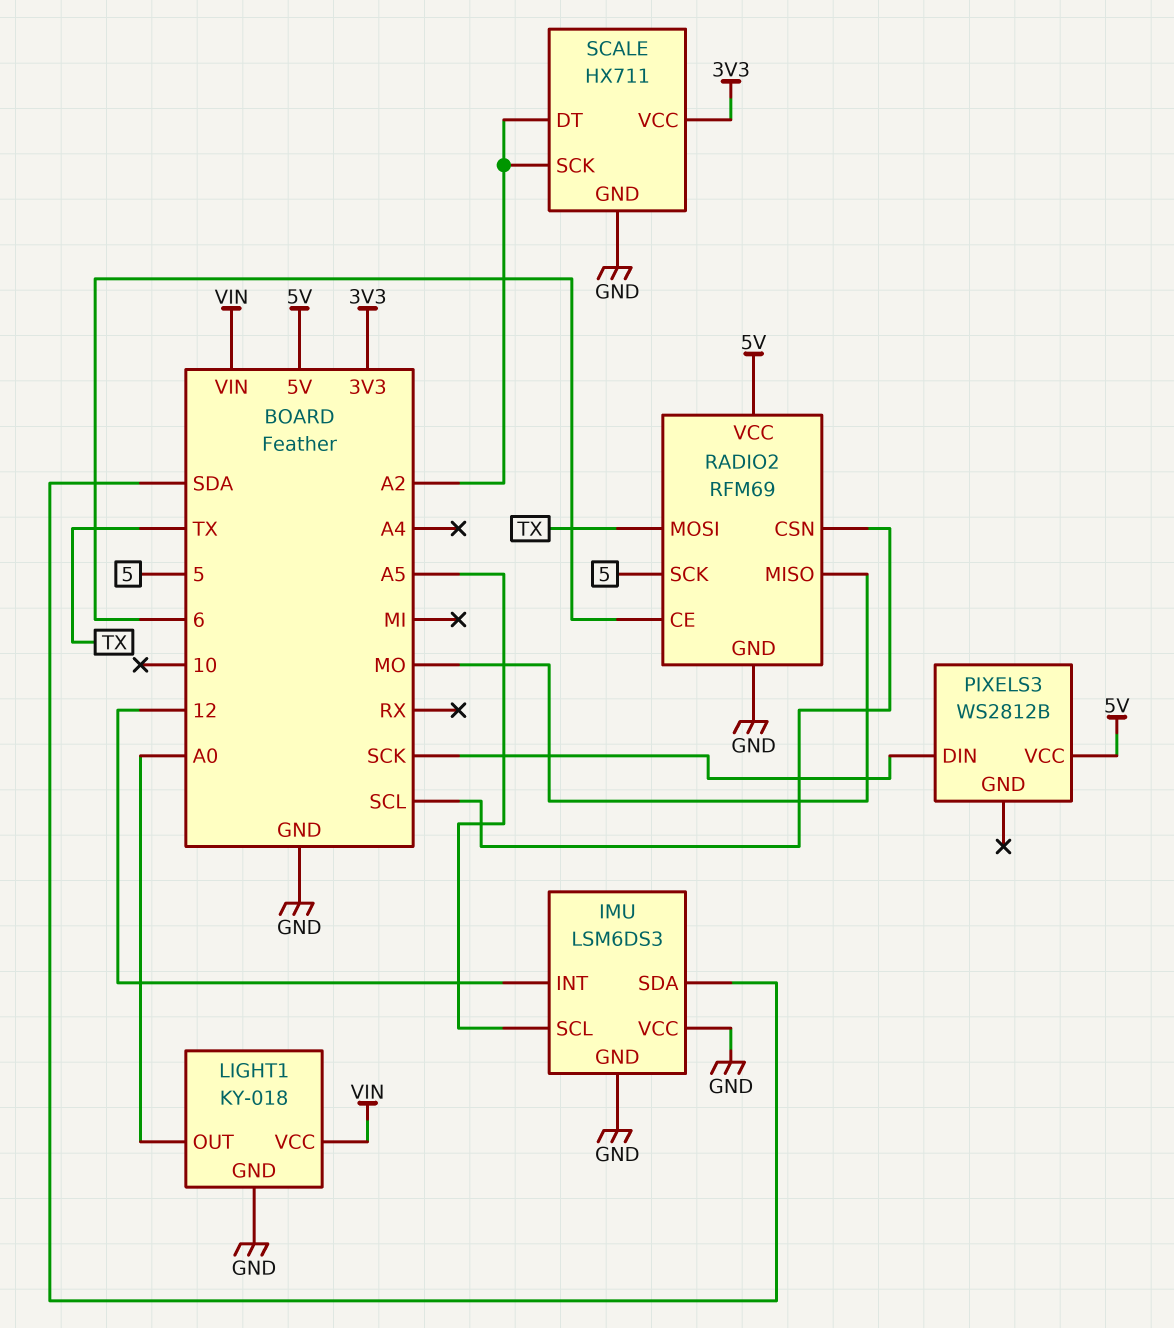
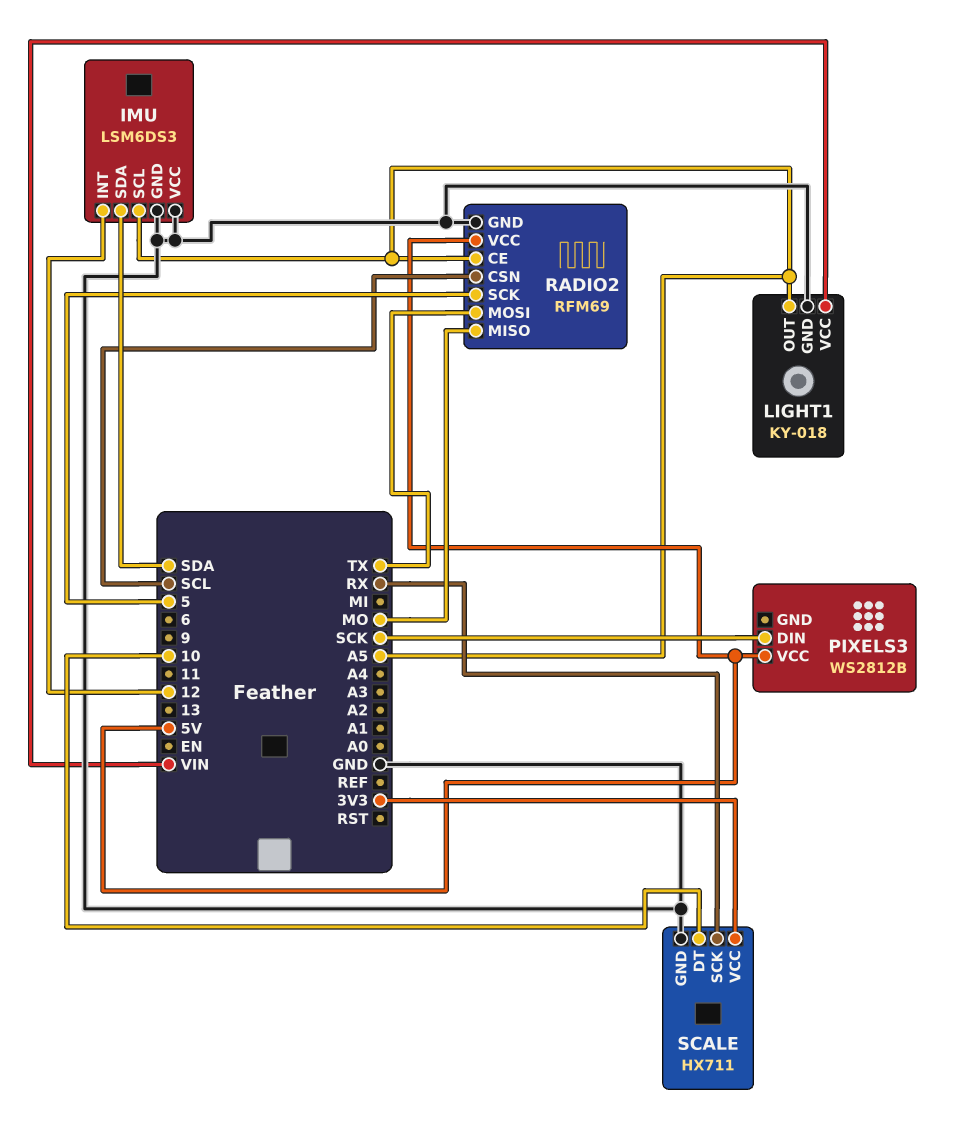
LIGHT1 pin OUT: A0 -> A5
RADIO2 pin CE: 6 -> A5
SCALE pin DT: A2 -> 10
SCALE pin SCK: A2 -> RX

